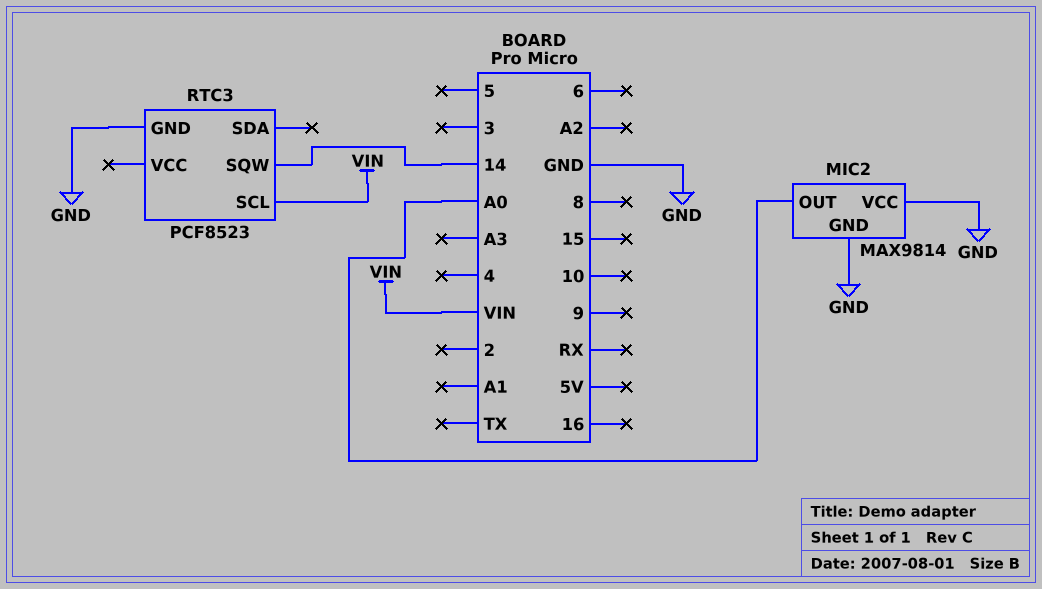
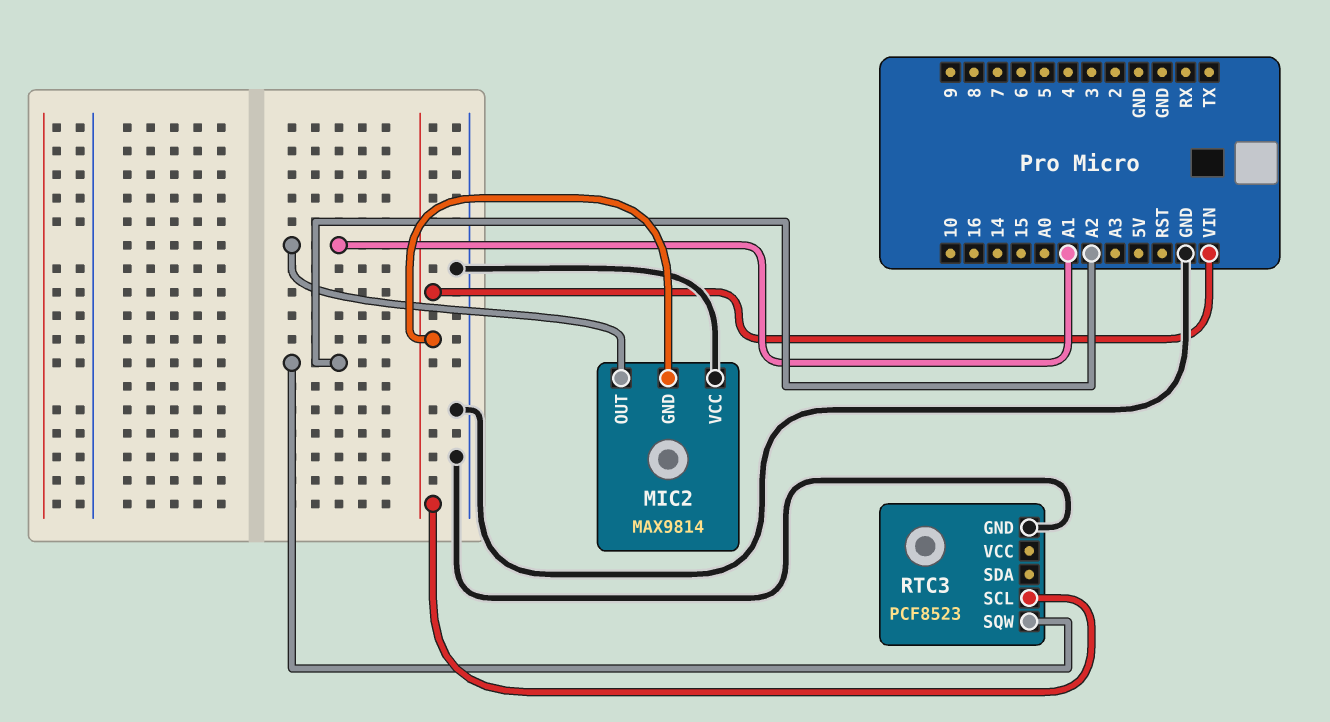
MIC2 pin GND: GND -> VIN
MIC2 pin OUT: A0 -> A1
RTC3 pin SQW: 14 -> A2

